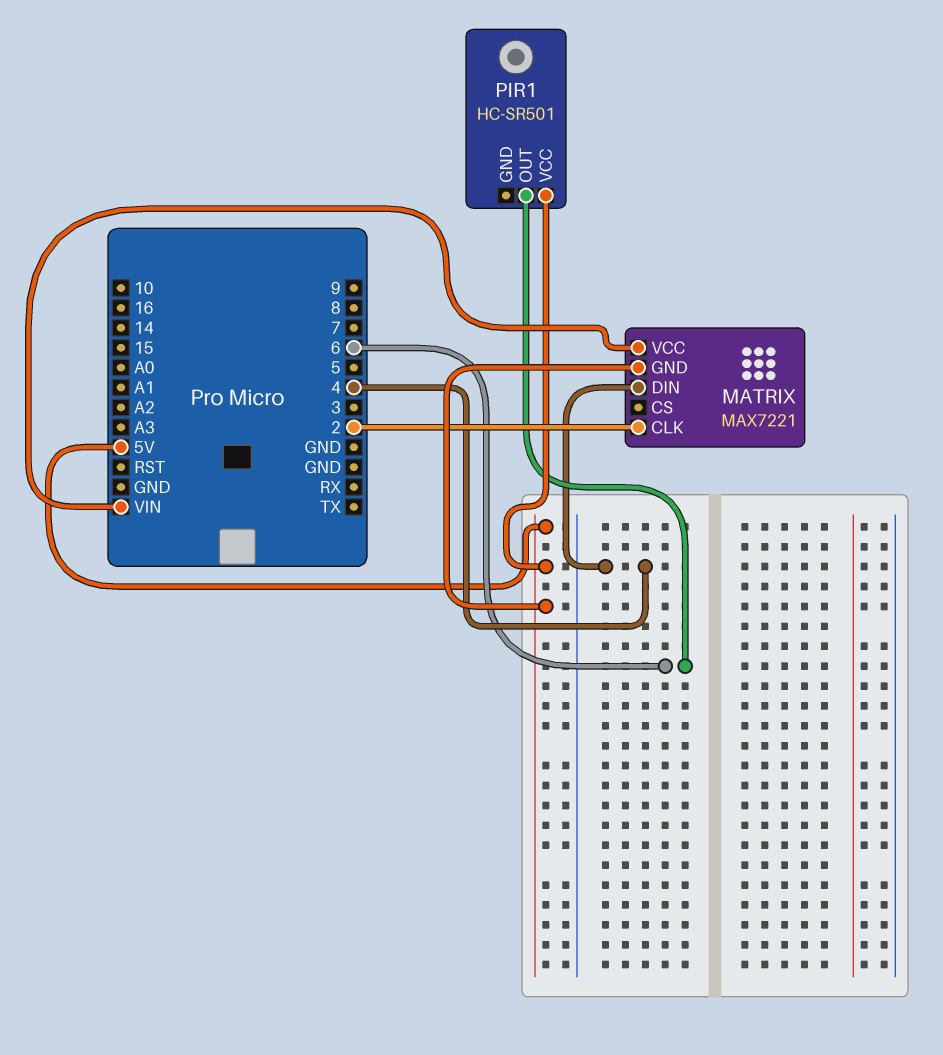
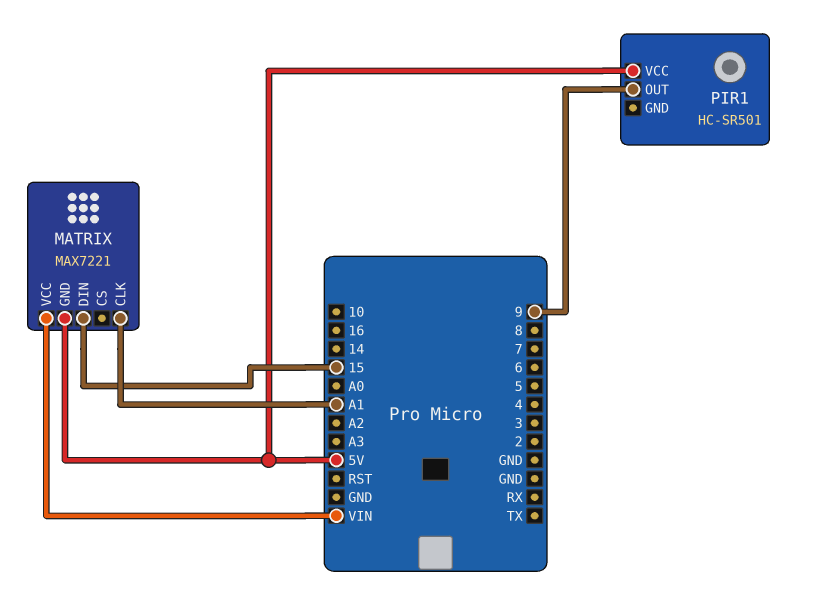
MATRIX pin CLK: 2 -> A1
MATRIX pin DIN: 4 -> 15
PIR1 pin OUT: 6 -> 9

